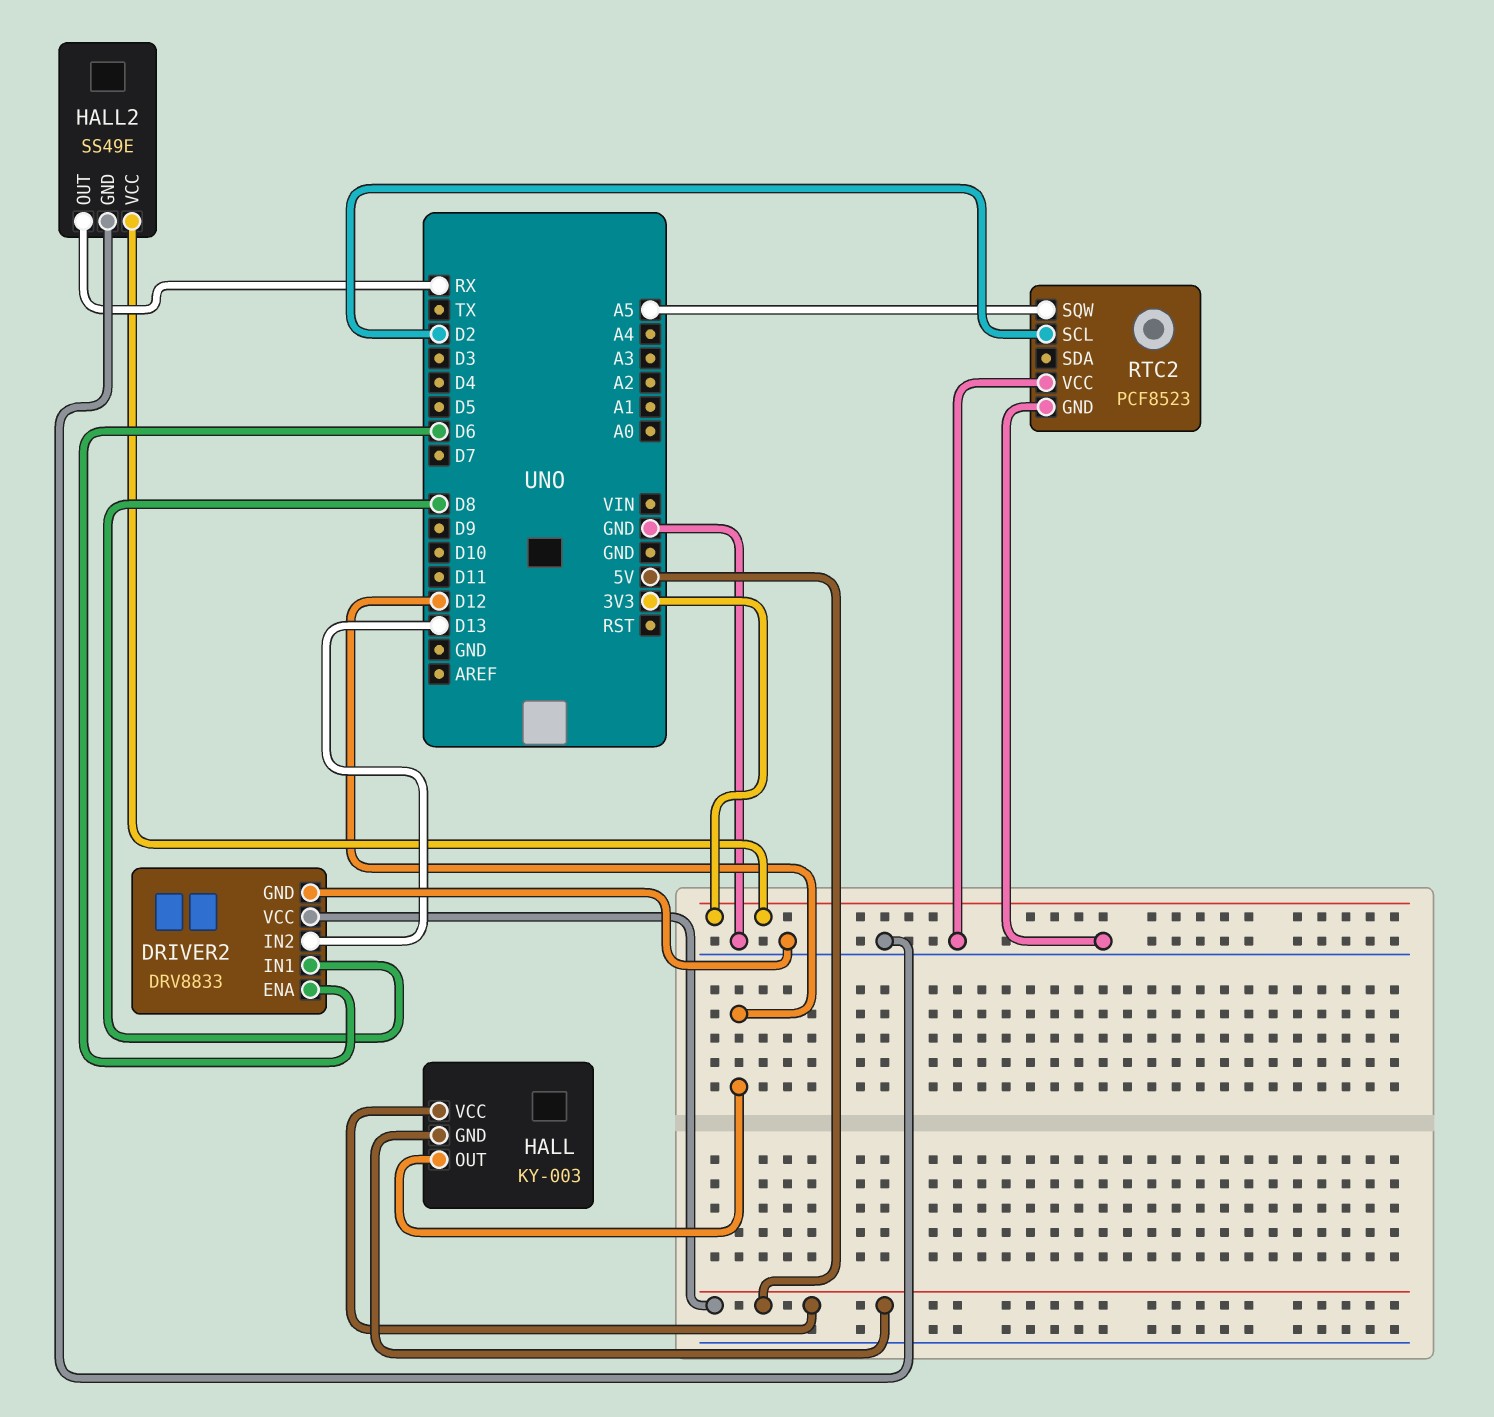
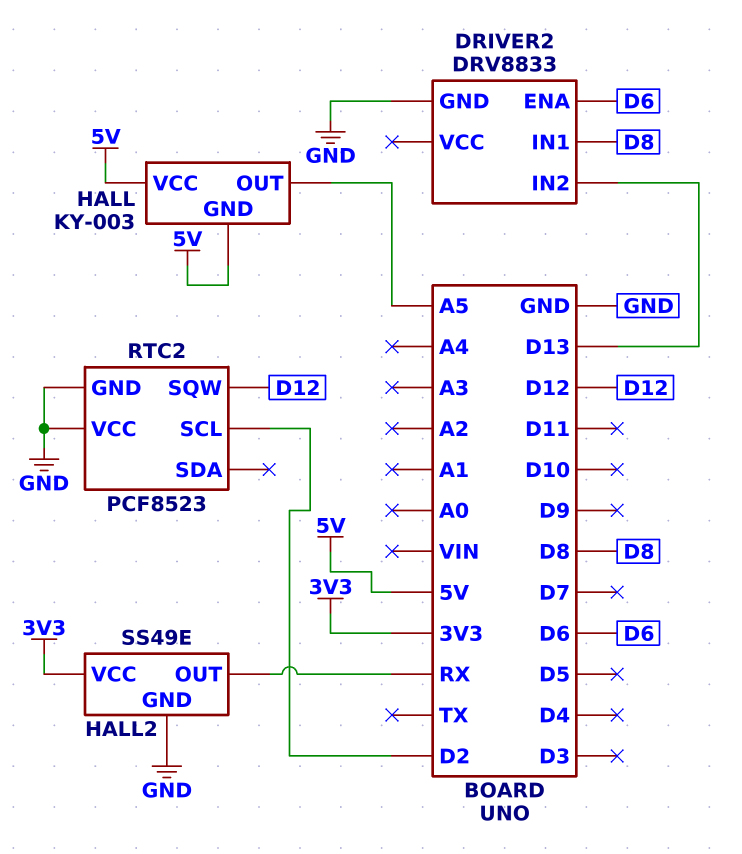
DRIVER2 pin VCC: 5V -> none
HALL pin OUT: D12 -> A5
RTC2 pin SQW: A5 -> D12

